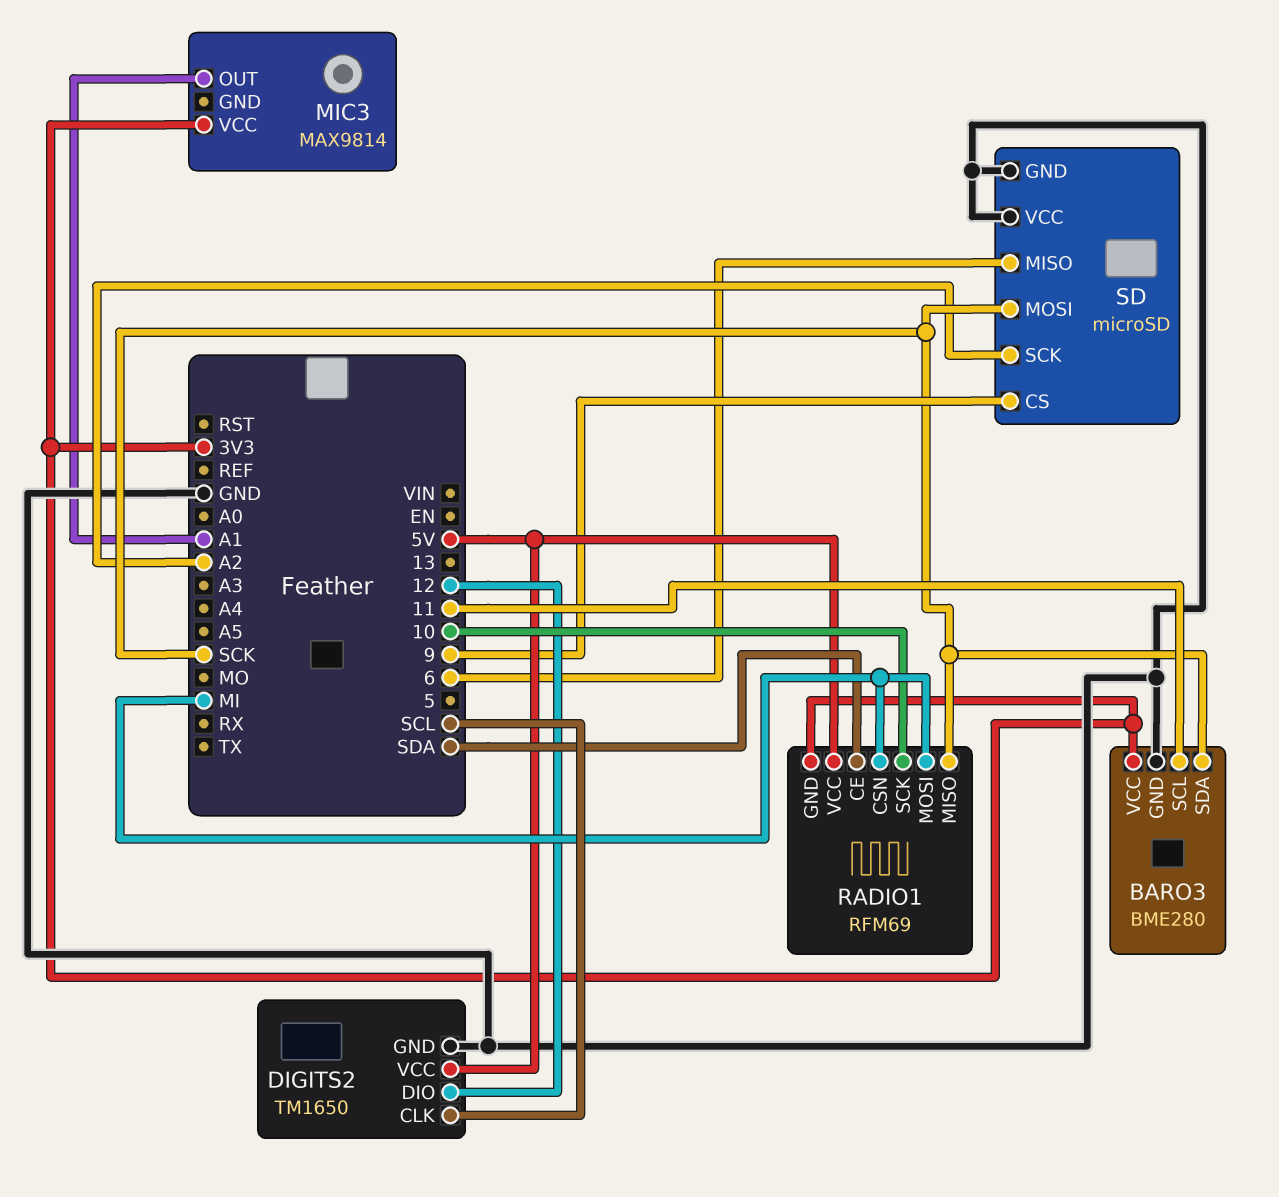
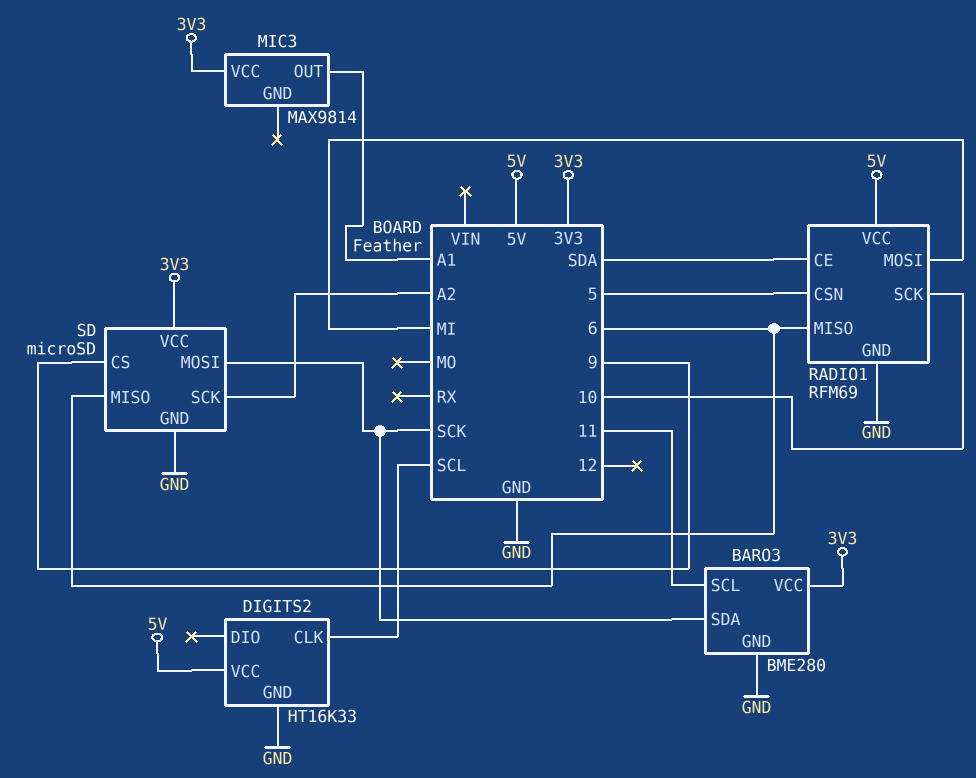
DIGITS2: TM1650 -> HT16K33
DIGITS2 pin DIO: 12 -> none
RADIO1 pin CSN: MI -> 5
RADIO1 pin GND: 3V3 -> GND
RADIO1 pin MISO: SCK -> 6
SD pin VCC: GND -> 3V3

